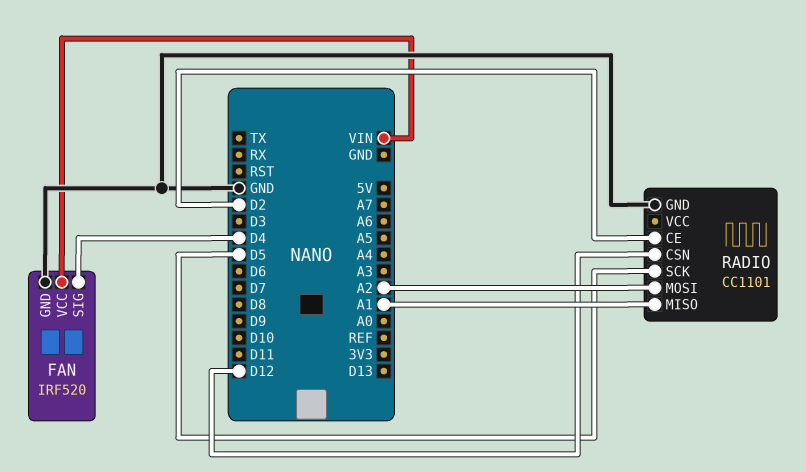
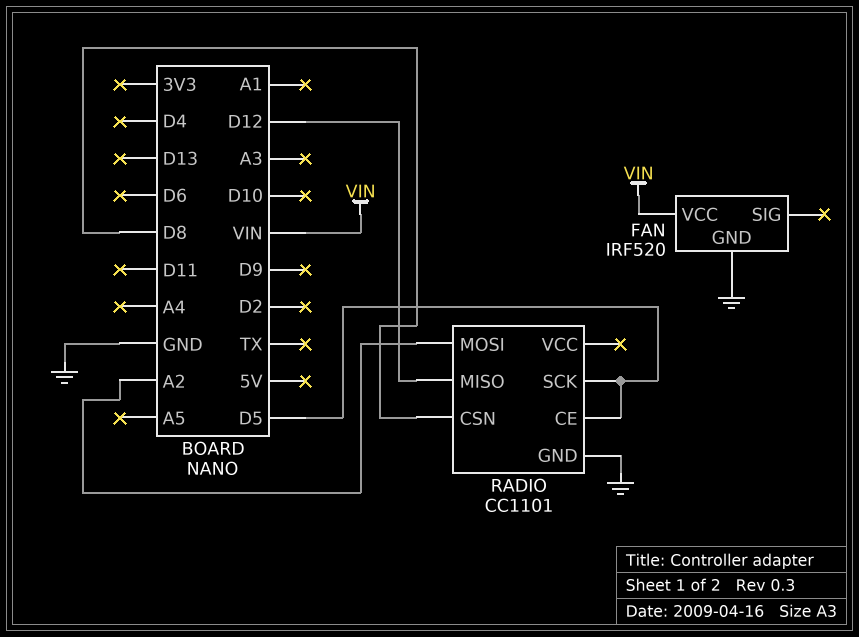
FAN pin SIG: D4 -> none
RADIO pin CE: D2 -> D5
RADIO pin CSN: D12 -> D8
RADIO pin MISO: A1 -> D12

